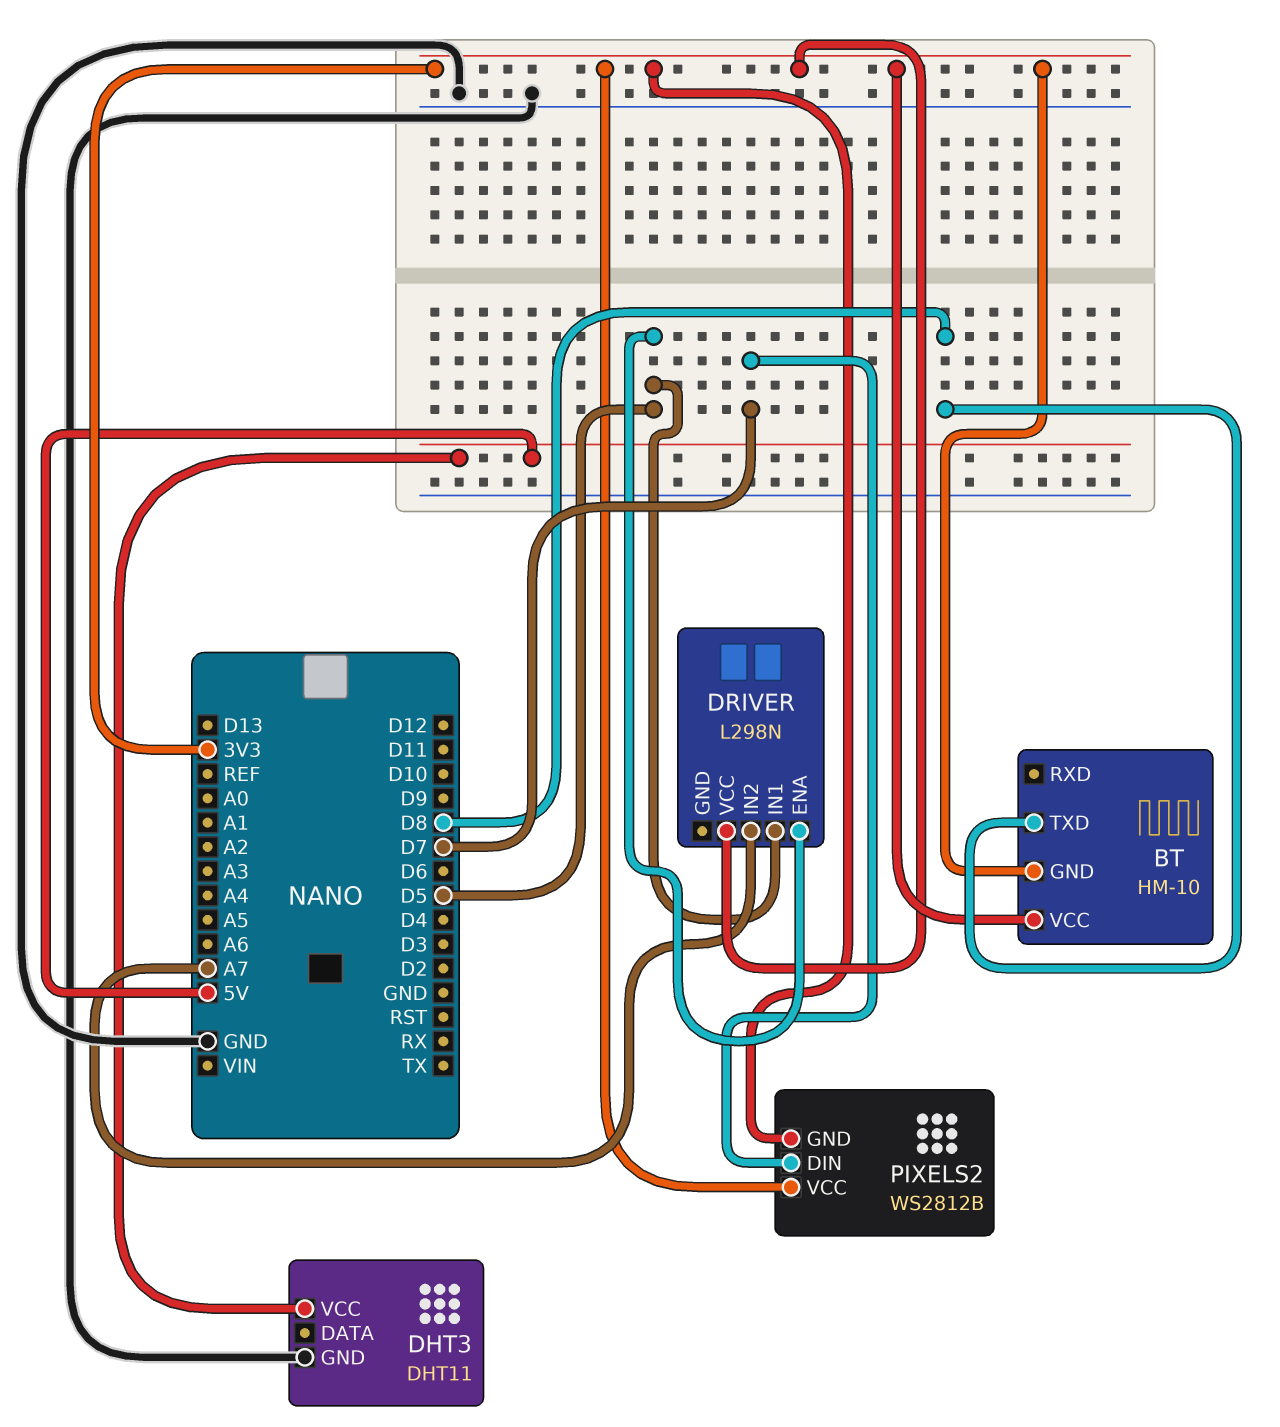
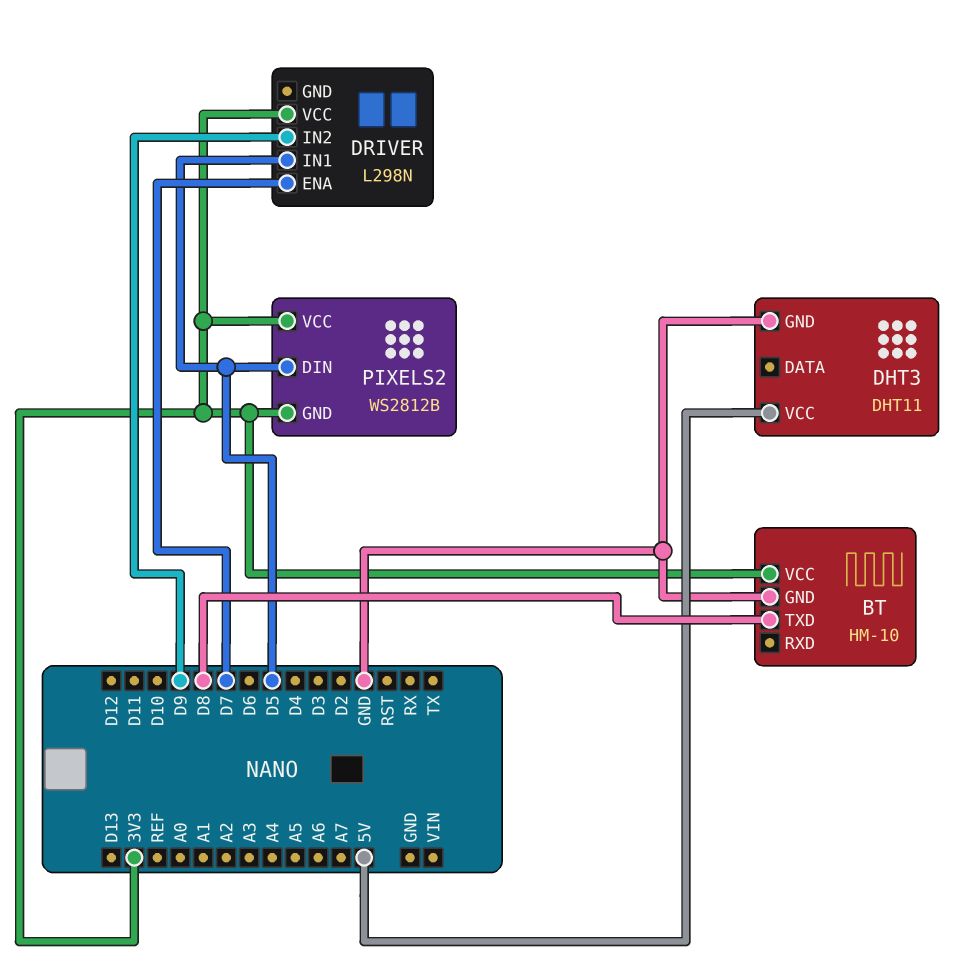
BT pin GND: 3V3 -> GND
DRIVER pin ENA: D5 -> D7
DRIVER pin IN2: A7 -> D9
PIXELS2 pin DIN: D7 -> D5

